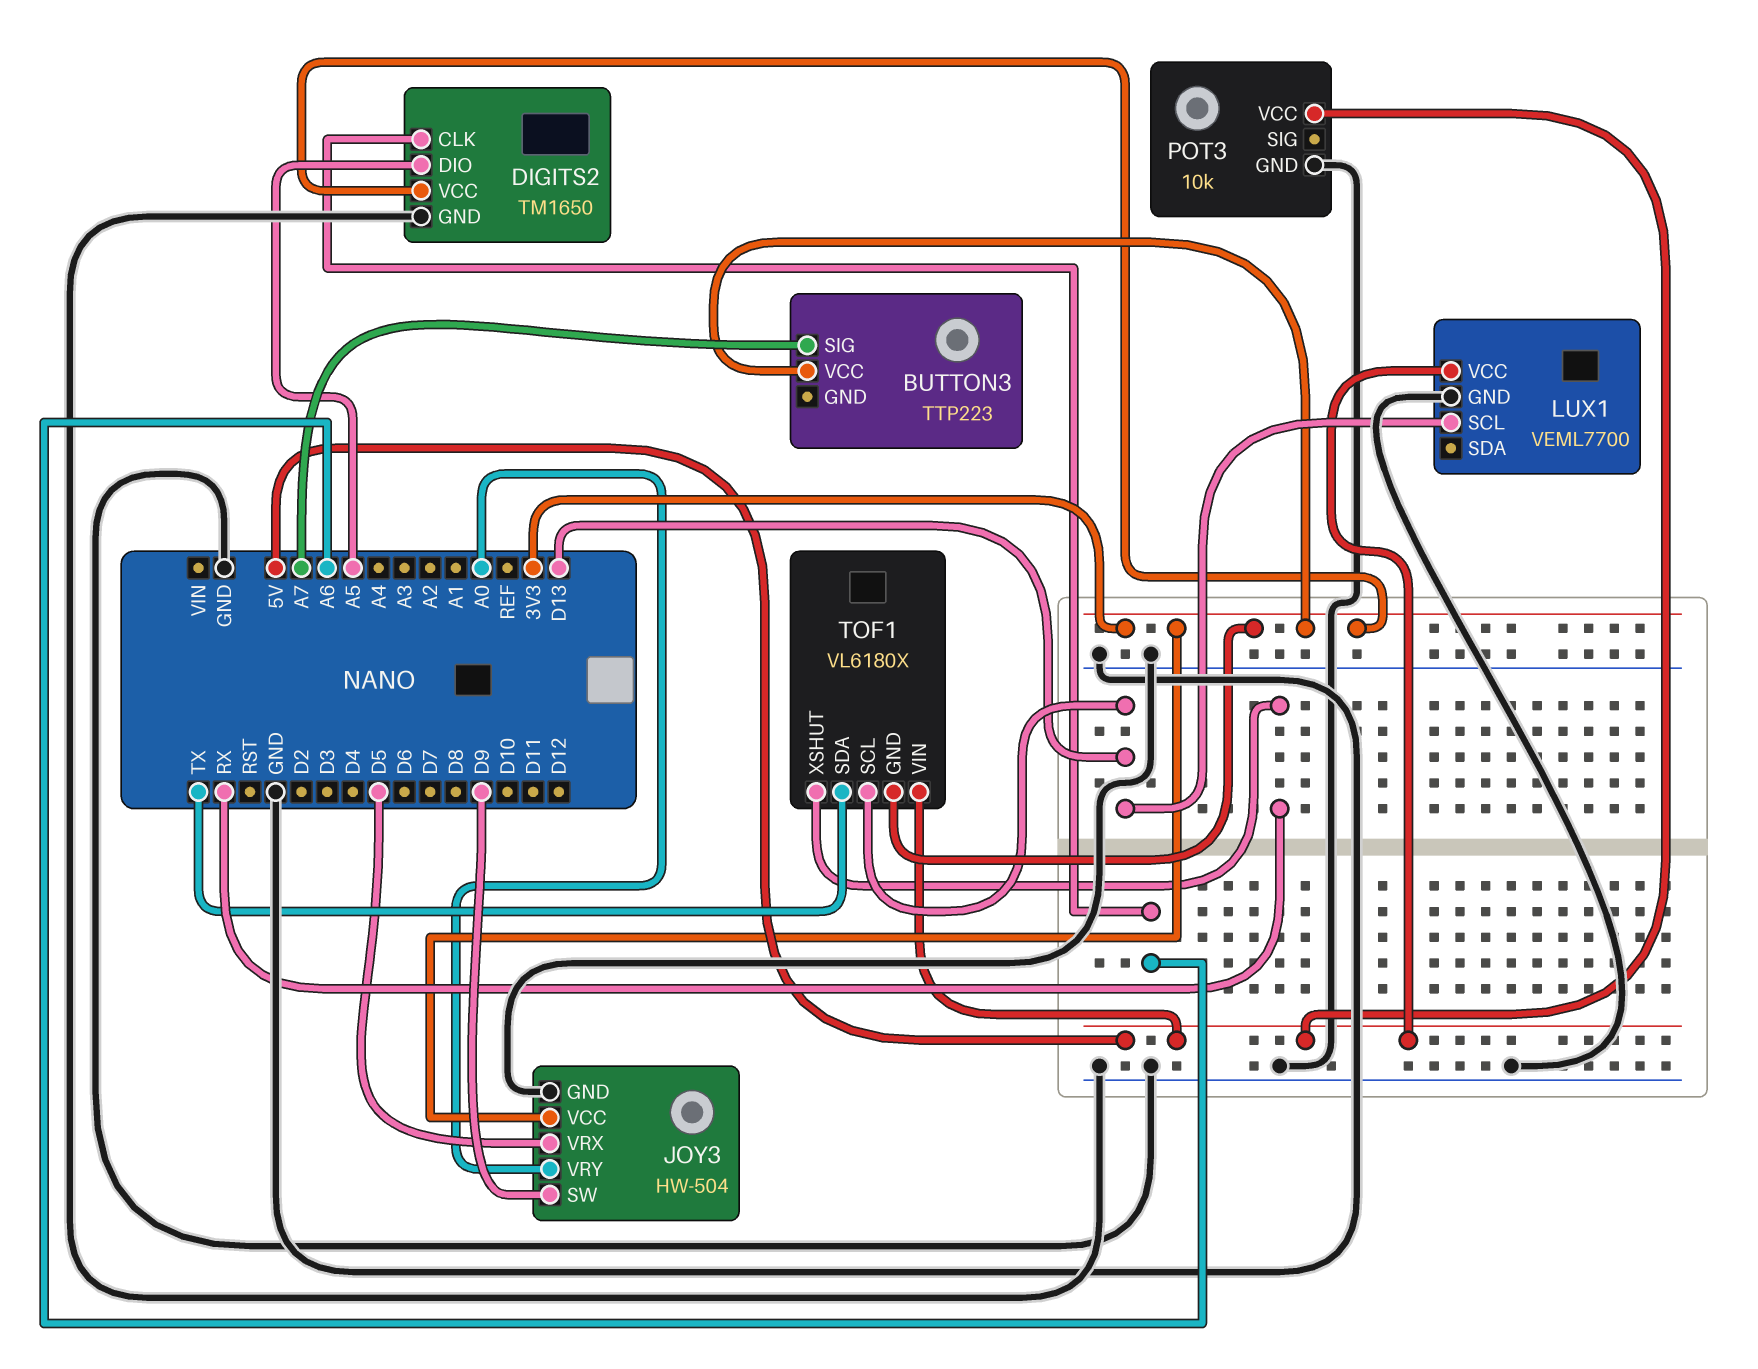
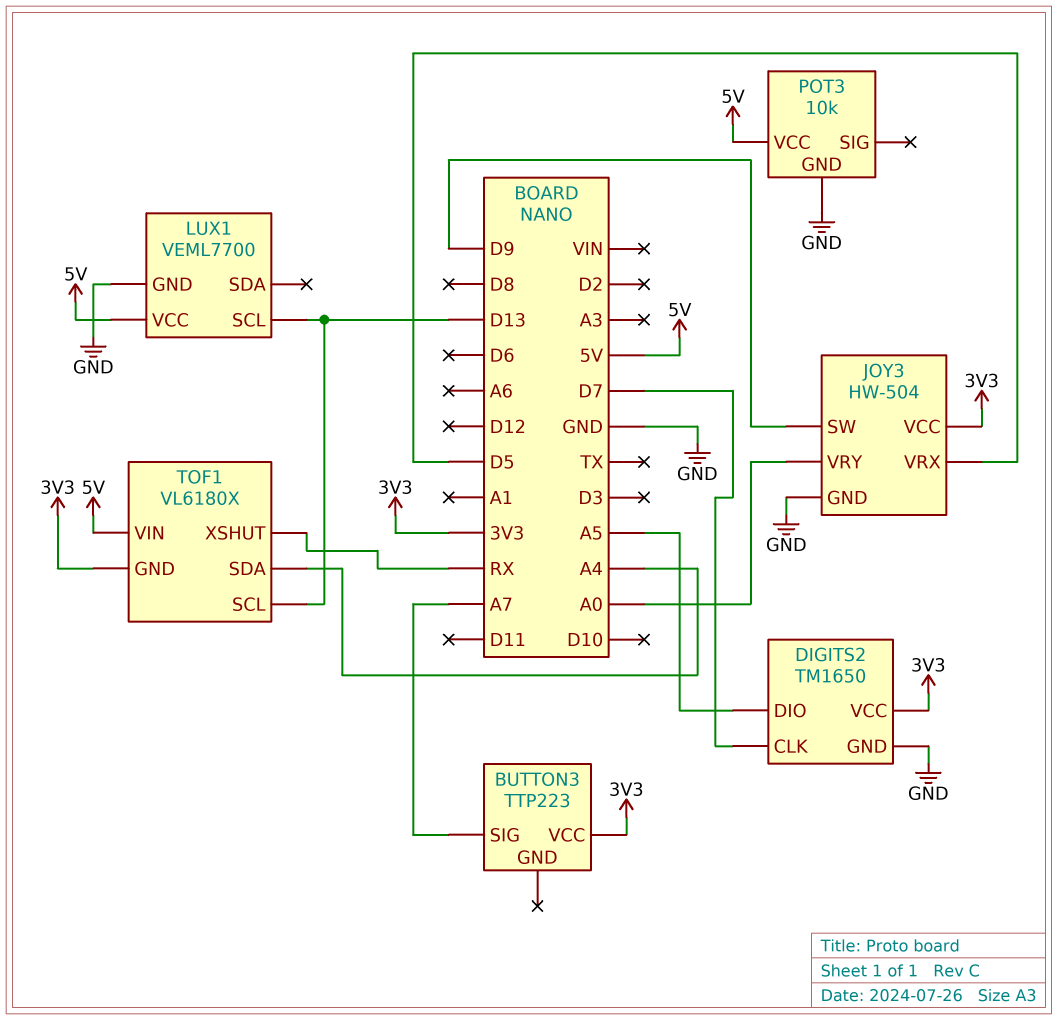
DIGITS2 pin CLK: A6 -> D7
TOF1 pin SDA: TX -> A4

